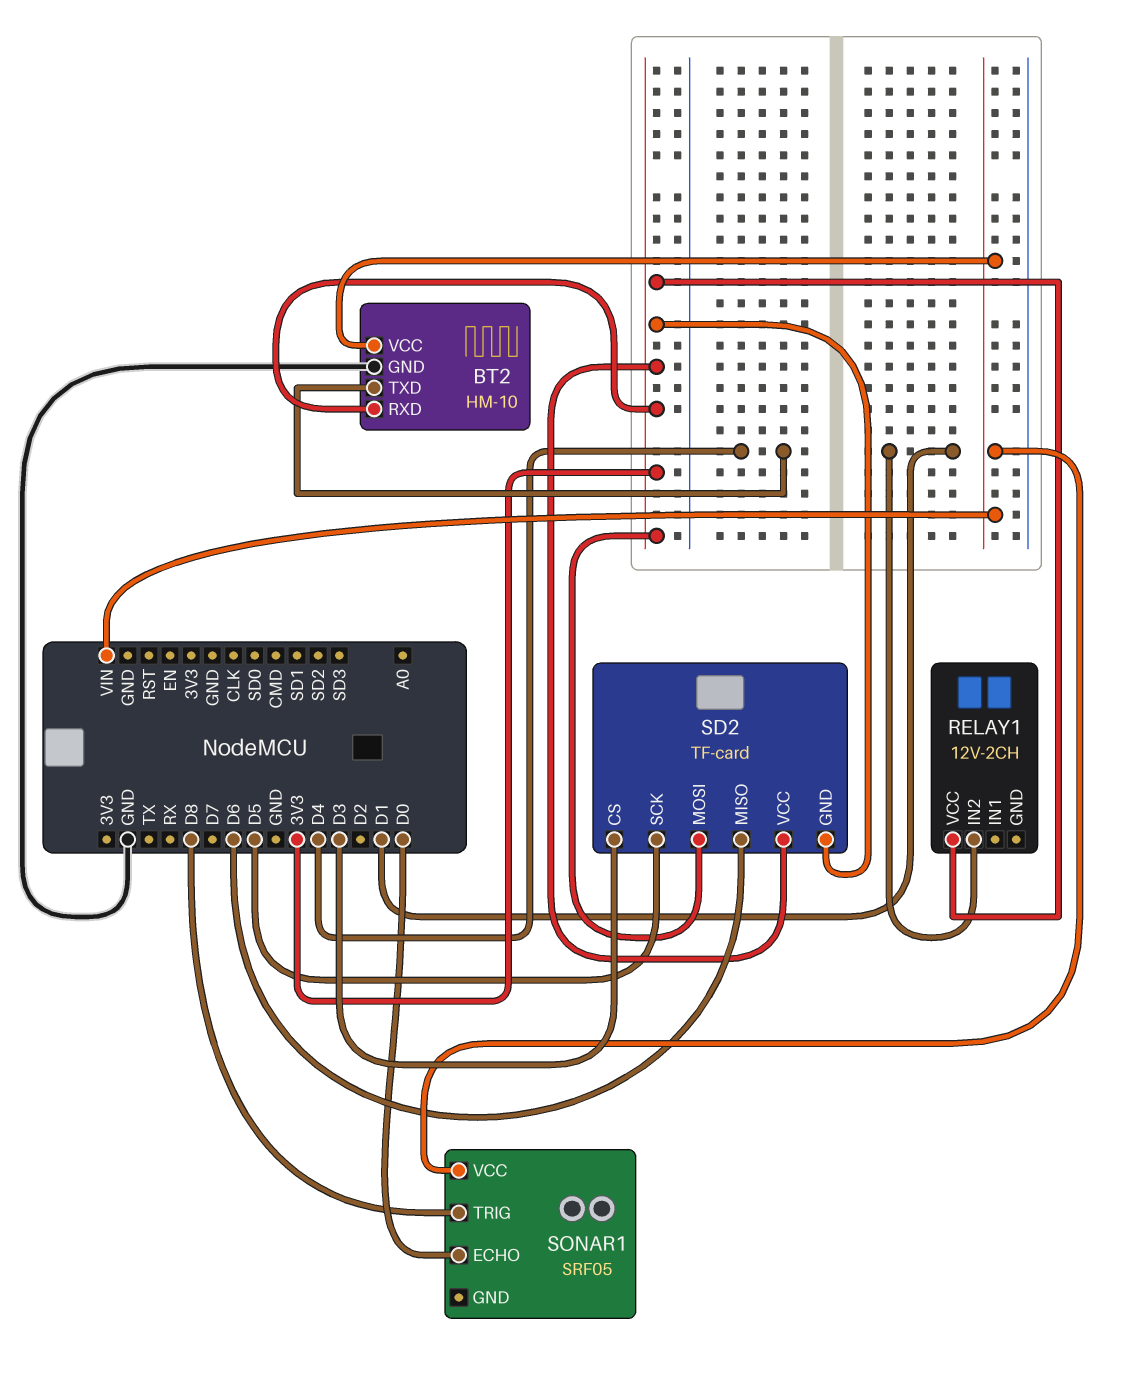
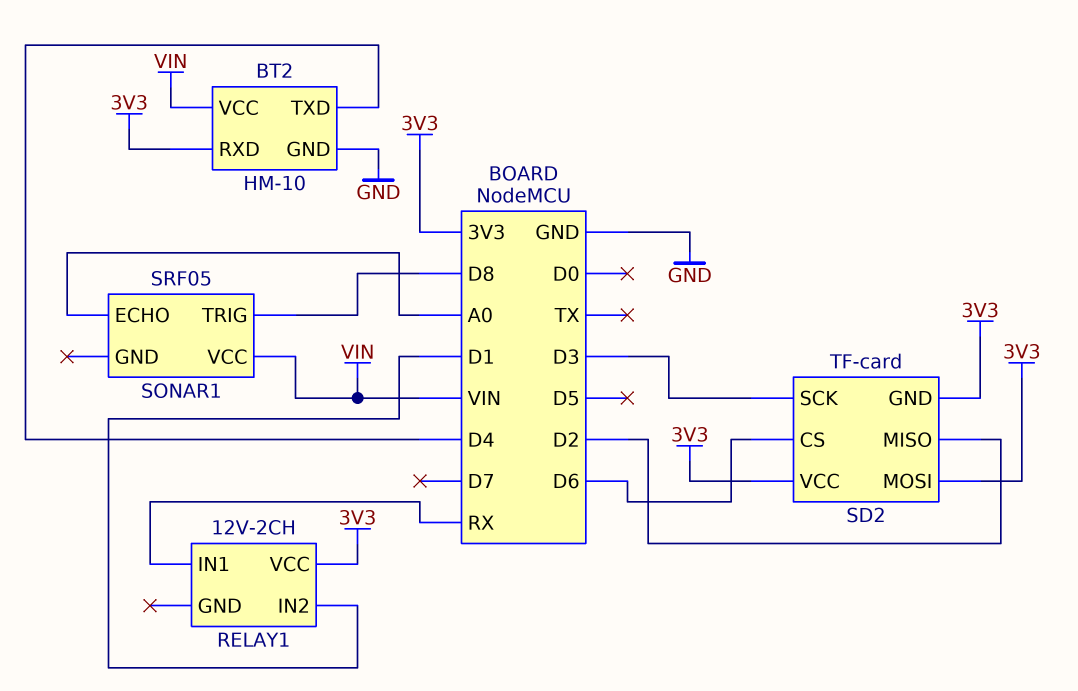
RELAY1 pin IN1: none -> RX
SD2 pin CS: D3 -> D6
SD2 pin MISO: D6 -> D2
SD2 pin SCK: D5 -> D3
SONAR1 pin ECHO: D0 -> A0

